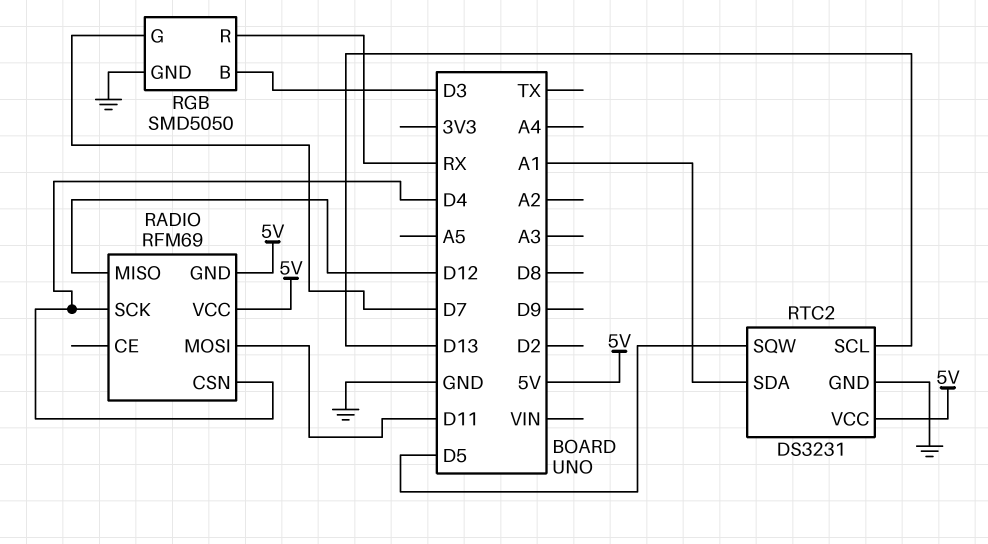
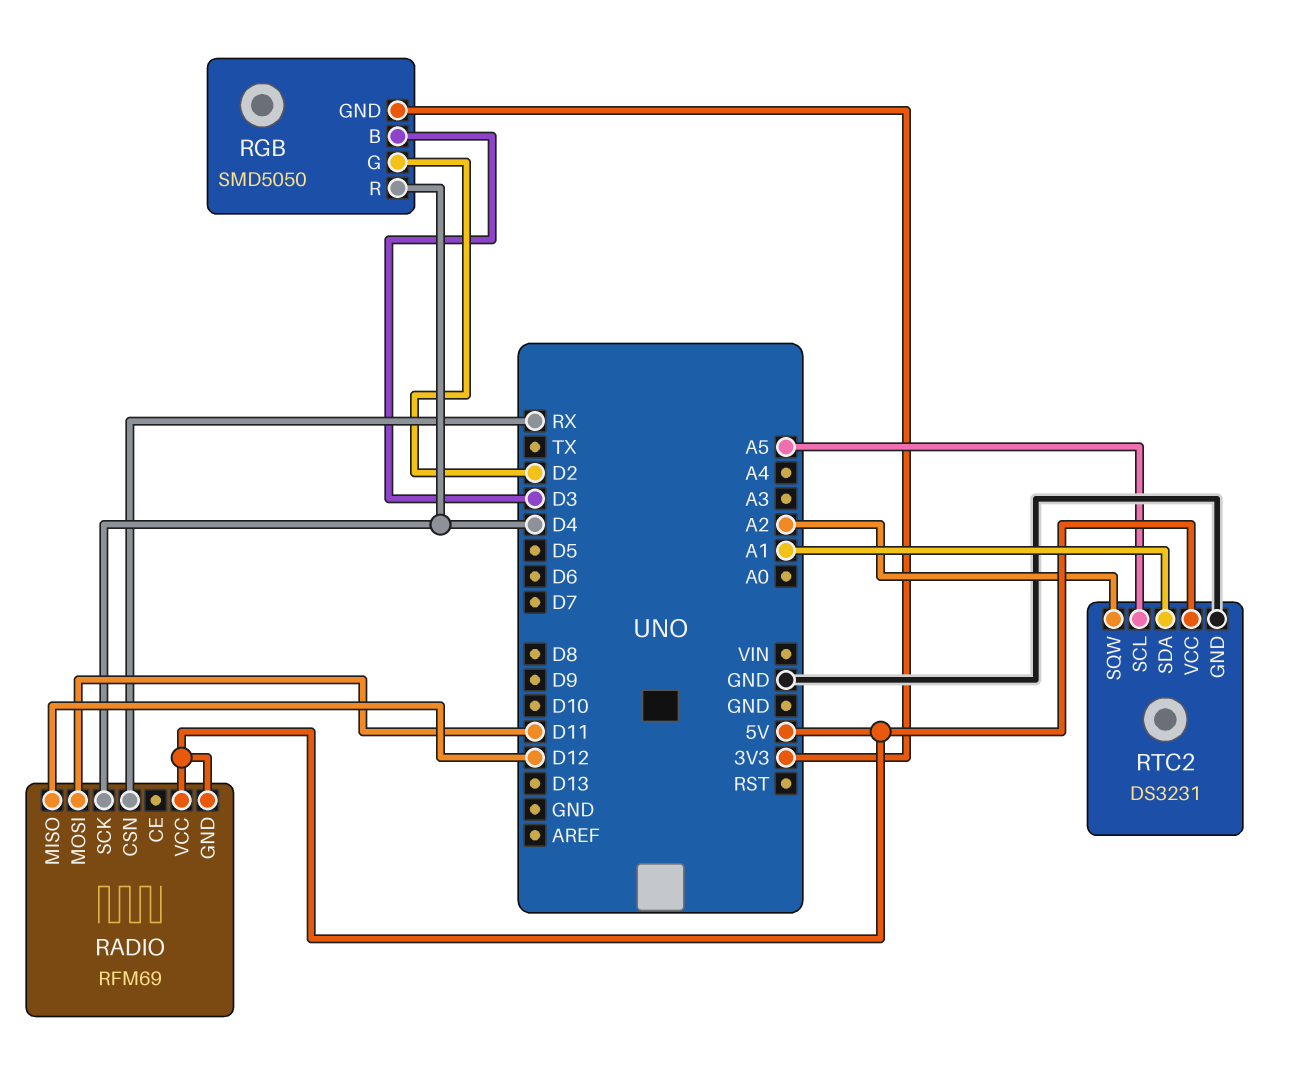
RADIO pin CSN: D4 -> RX
RGB pin G: D7 -> D2
RGB pin GND: GND -> 3V3
RGB pin R: RX -> D4
RTC2 pin SCL: D13 -> A5
RTC2 pin SQW: D5 -> A2

